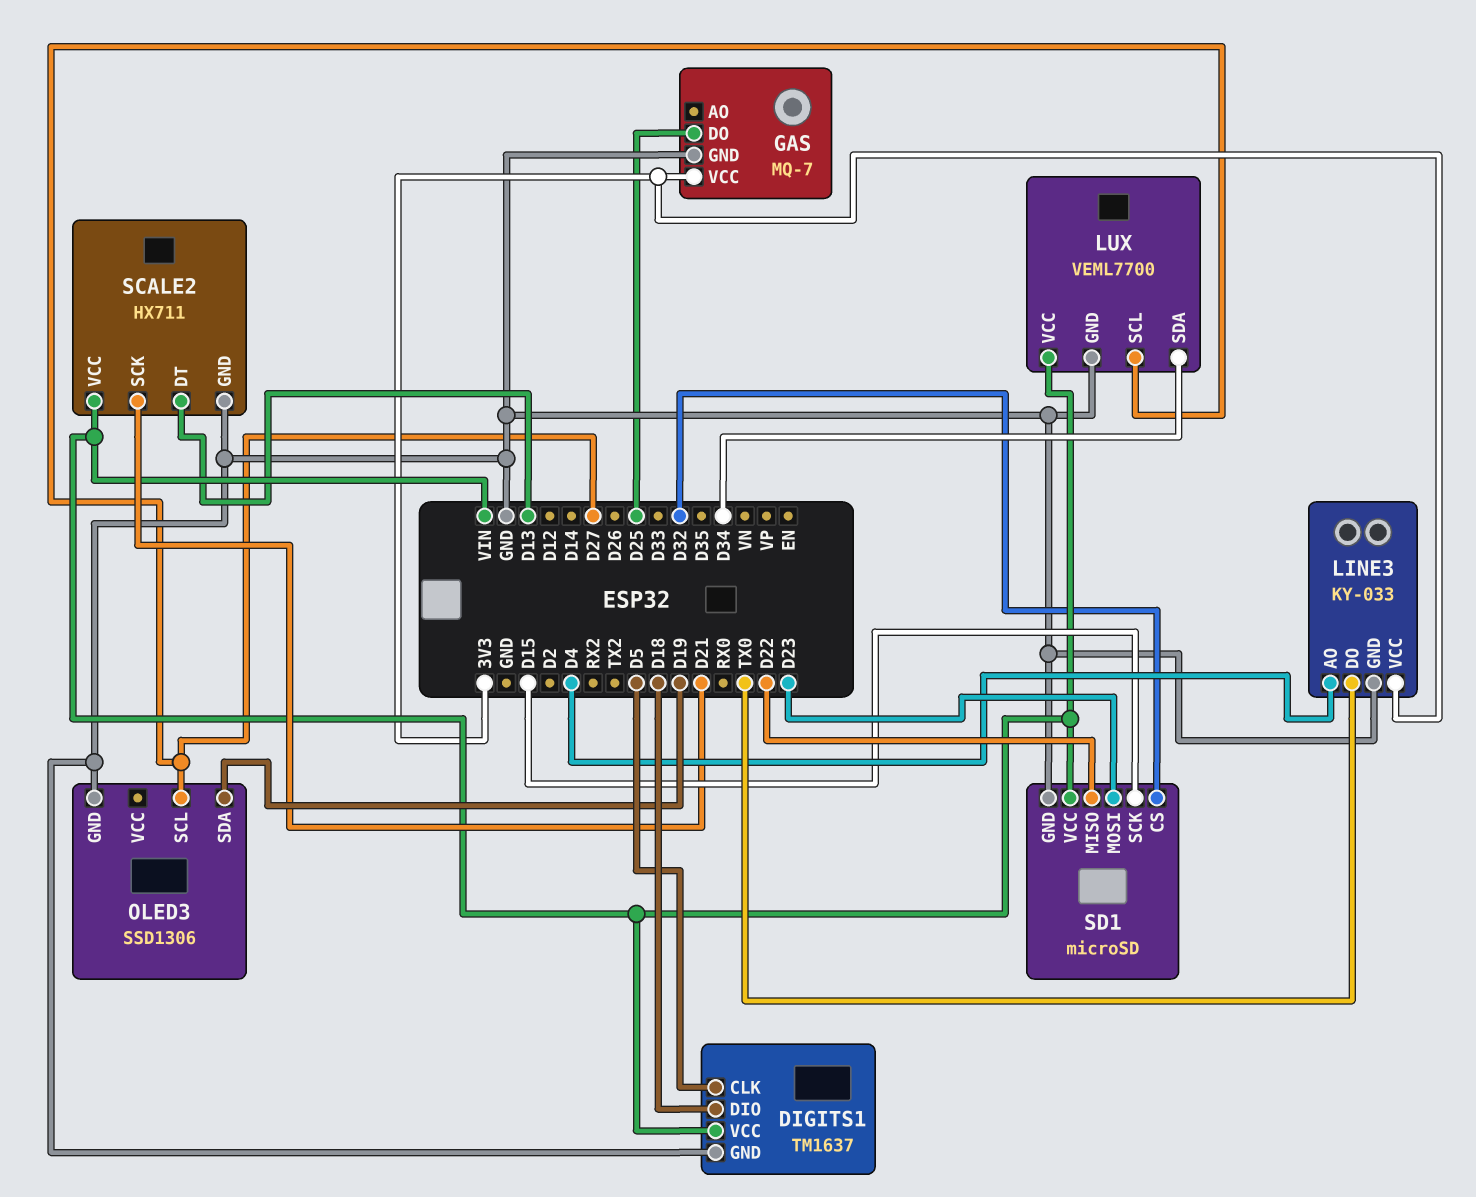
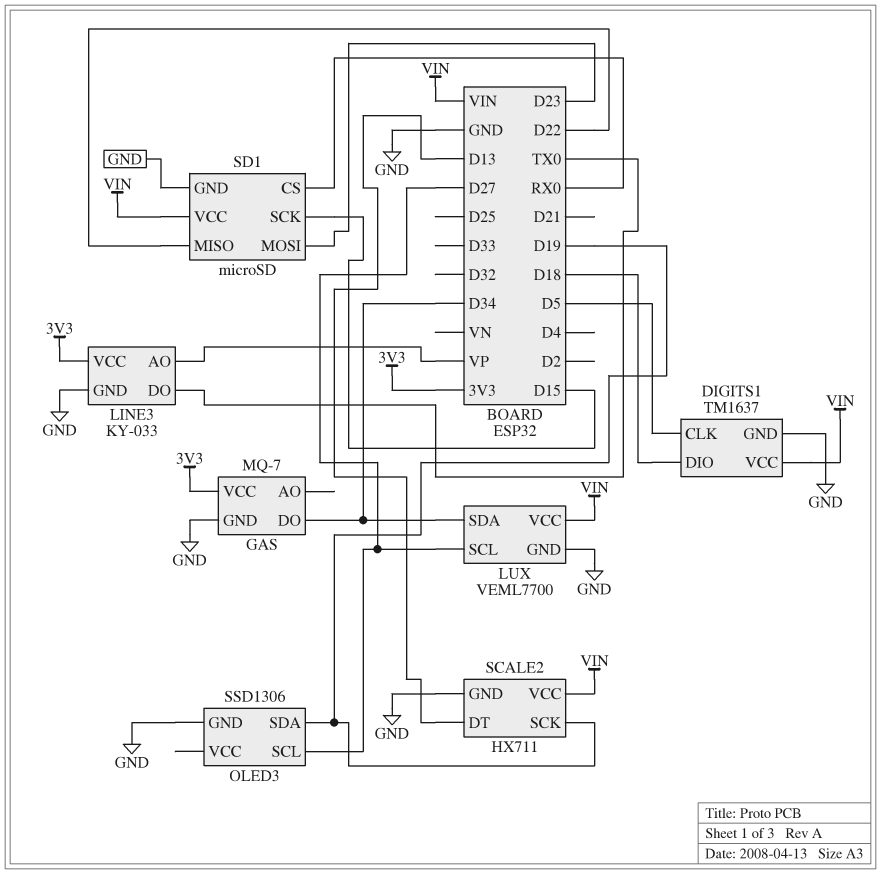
GAS pin DO: D25 -> D34
LINE3 pin AO: D4 -> VP
SCALE2 pin SCK: D21 -> D19
SD1 pin CS: D32 -> RX0

